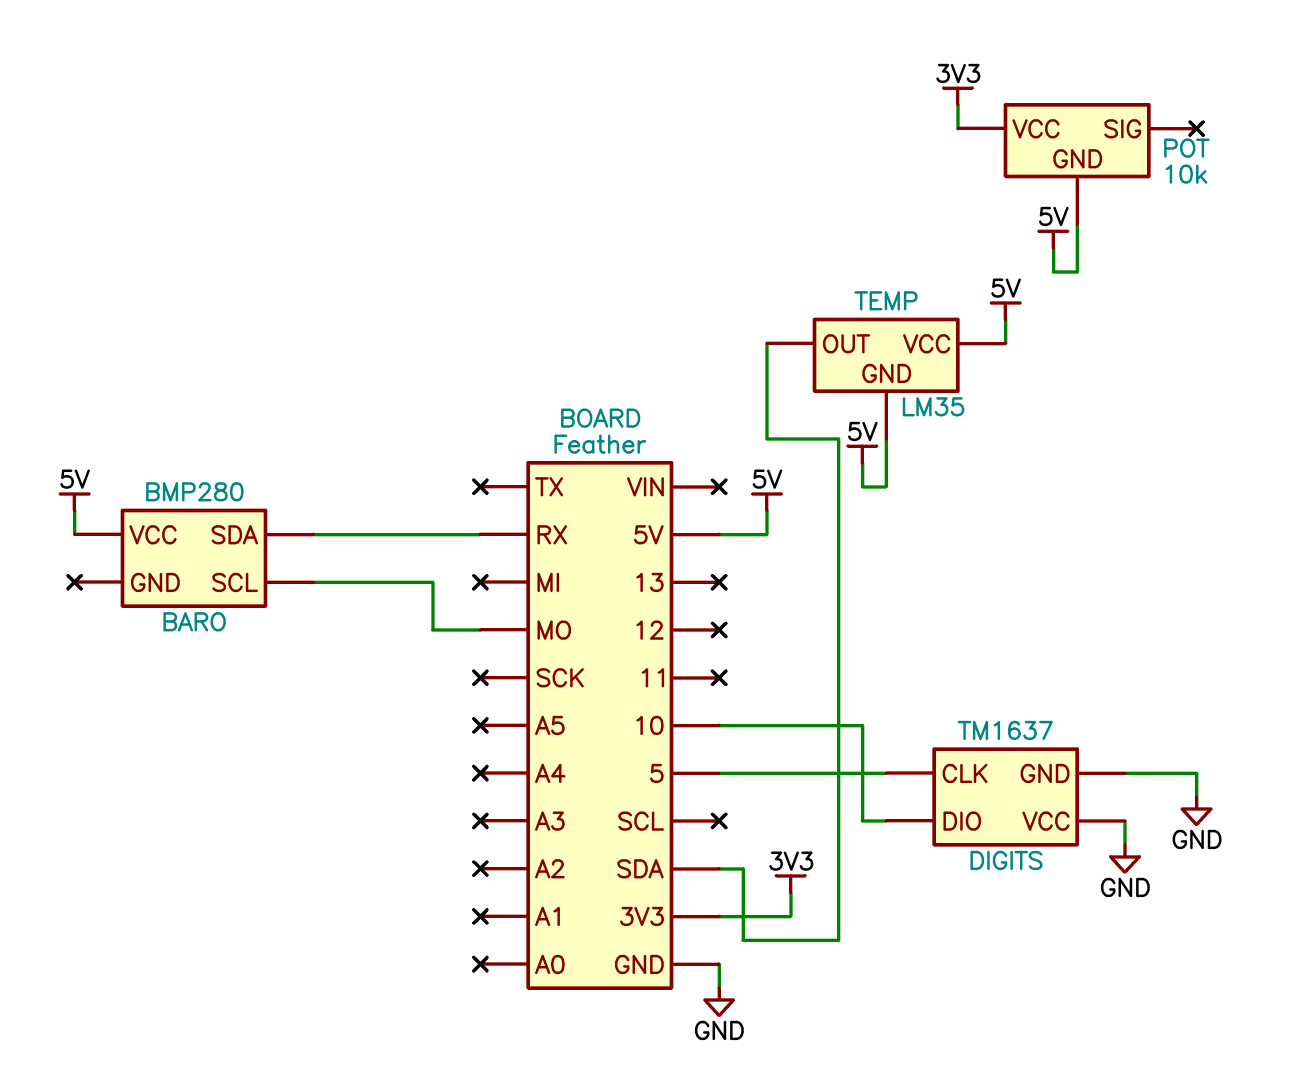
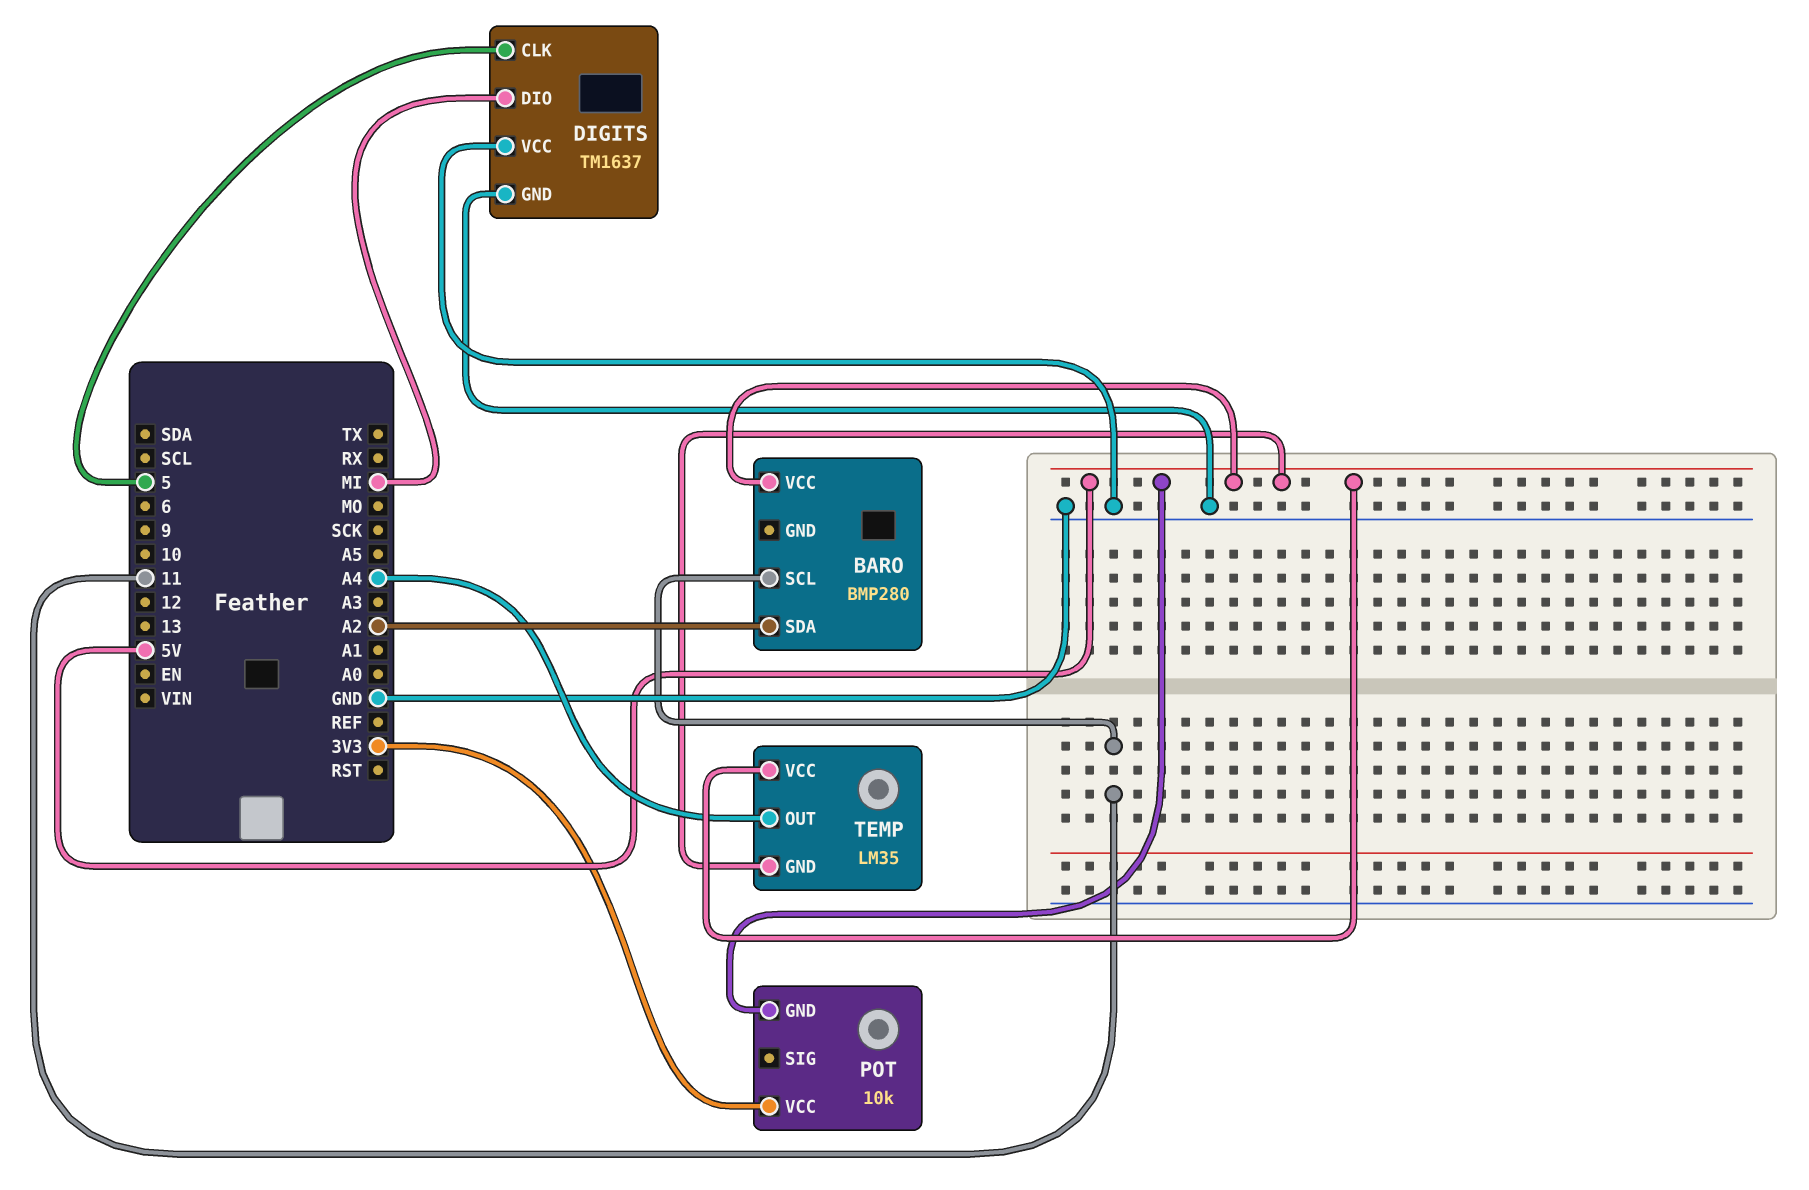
BARO pin SCL: MO -> 11
BARO pin SDA: RX -> A2
DIGITS pin DIO: 10 -> MI
TEMP pin OUT: SDA -> A4

